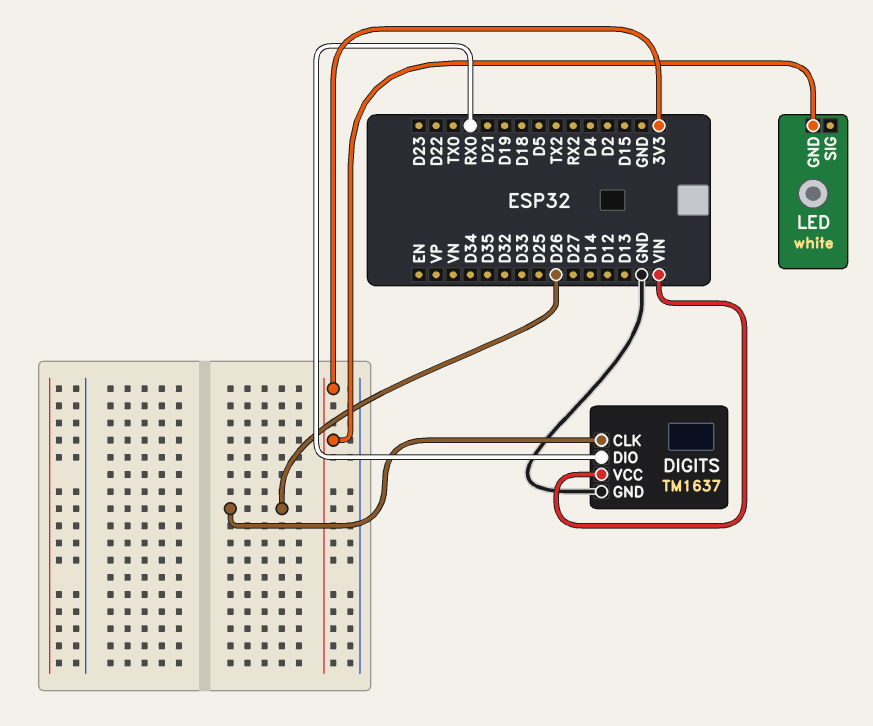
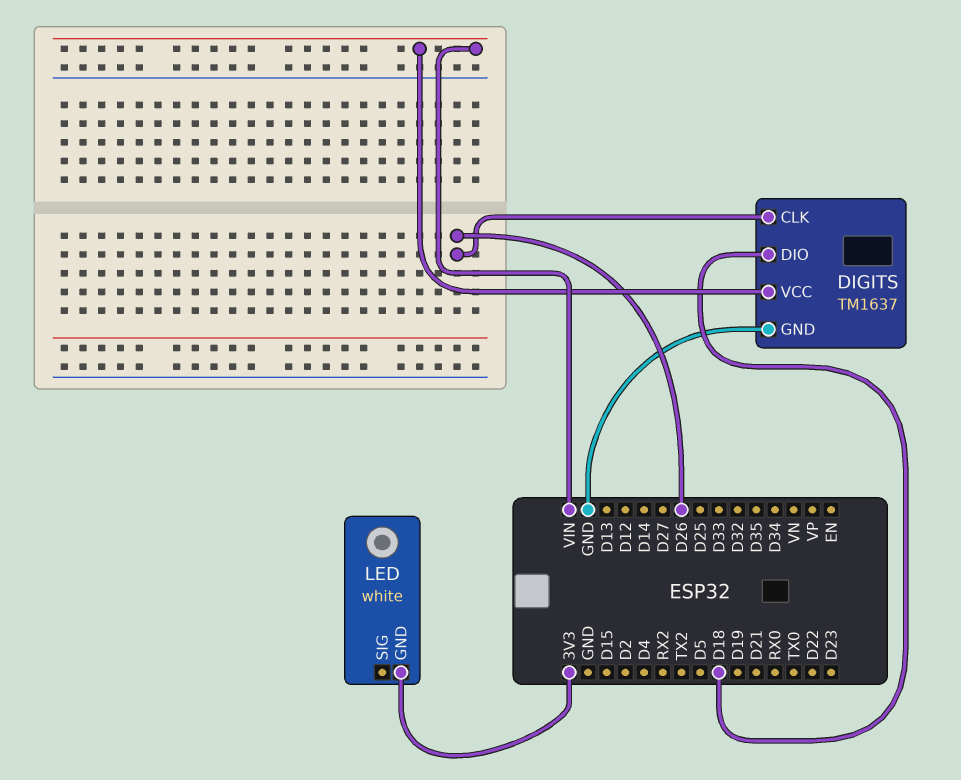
DIGITS pin DIO: RX0 -> D18

